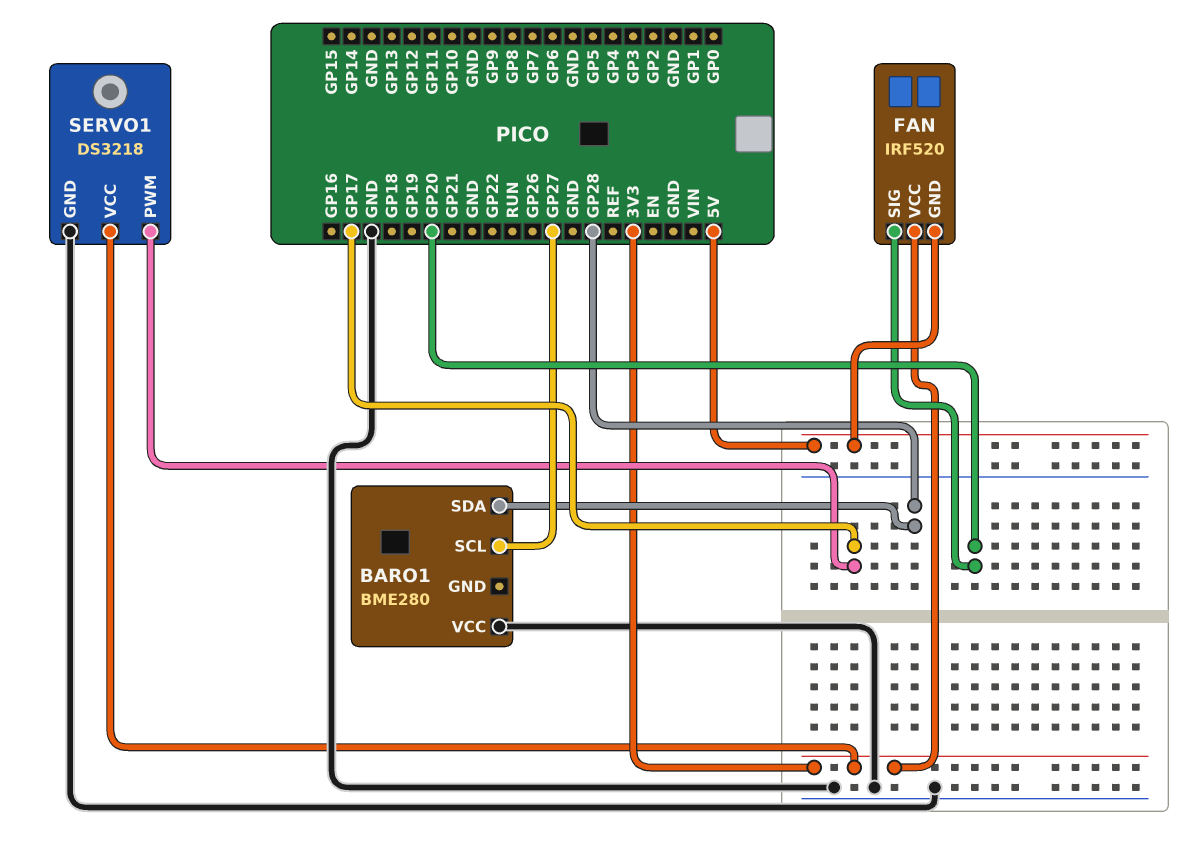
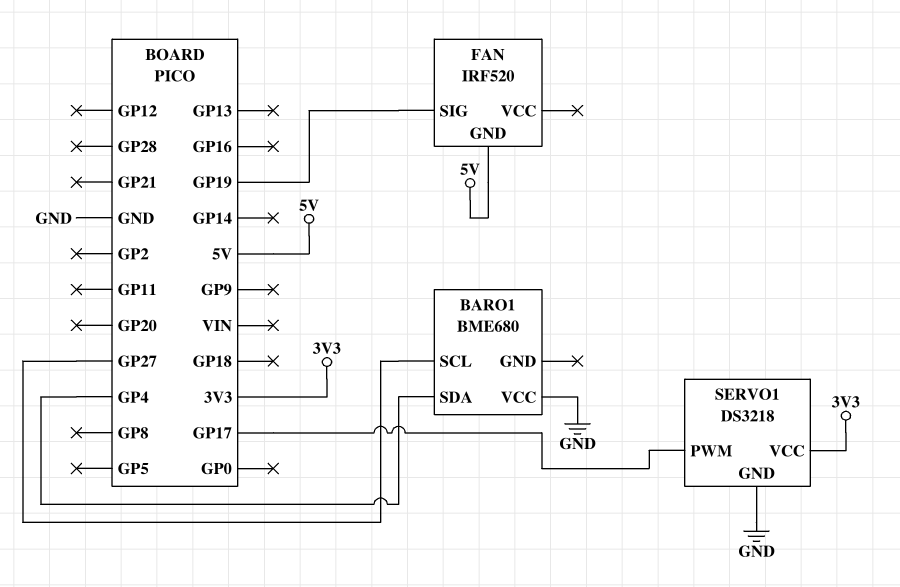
BARO1: BME280 -> BME680
BARO1 pin SDA: GP28 -> GP4
FAN pin SIG: GP20 -> GP19
FAN pin VCC: 3V3 -> none

